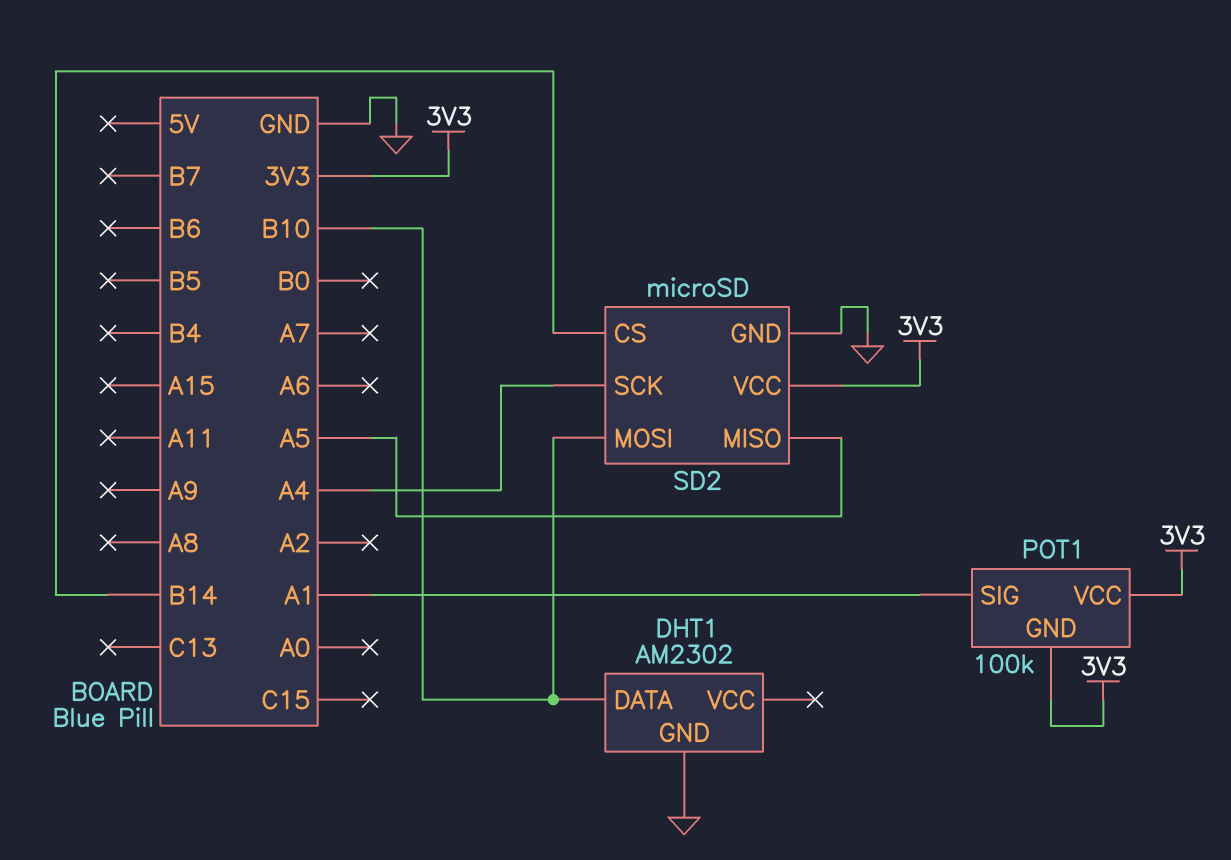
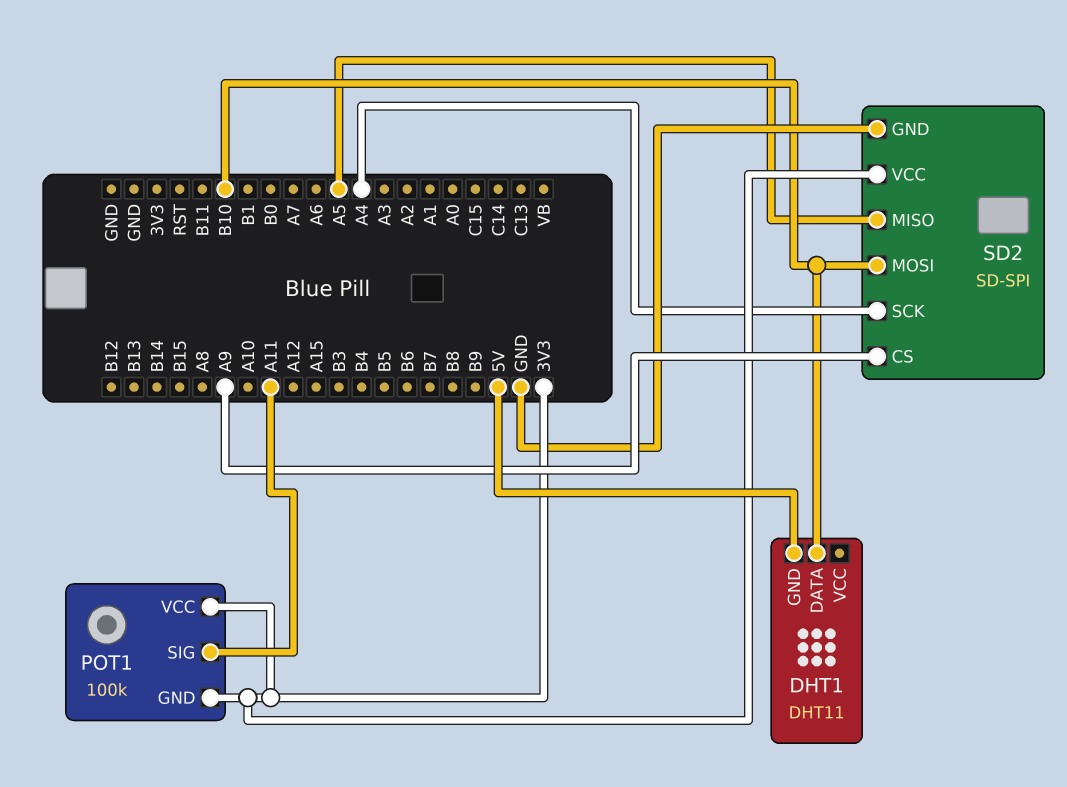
DHT1: AM2302 -> DHT11
DHT1 pin GND: GND -> 5V
POT1 pin SIG: A1 -> A11
SD2: microSD -> SD-SPI
SD2 pin CS: B14 -> A9

